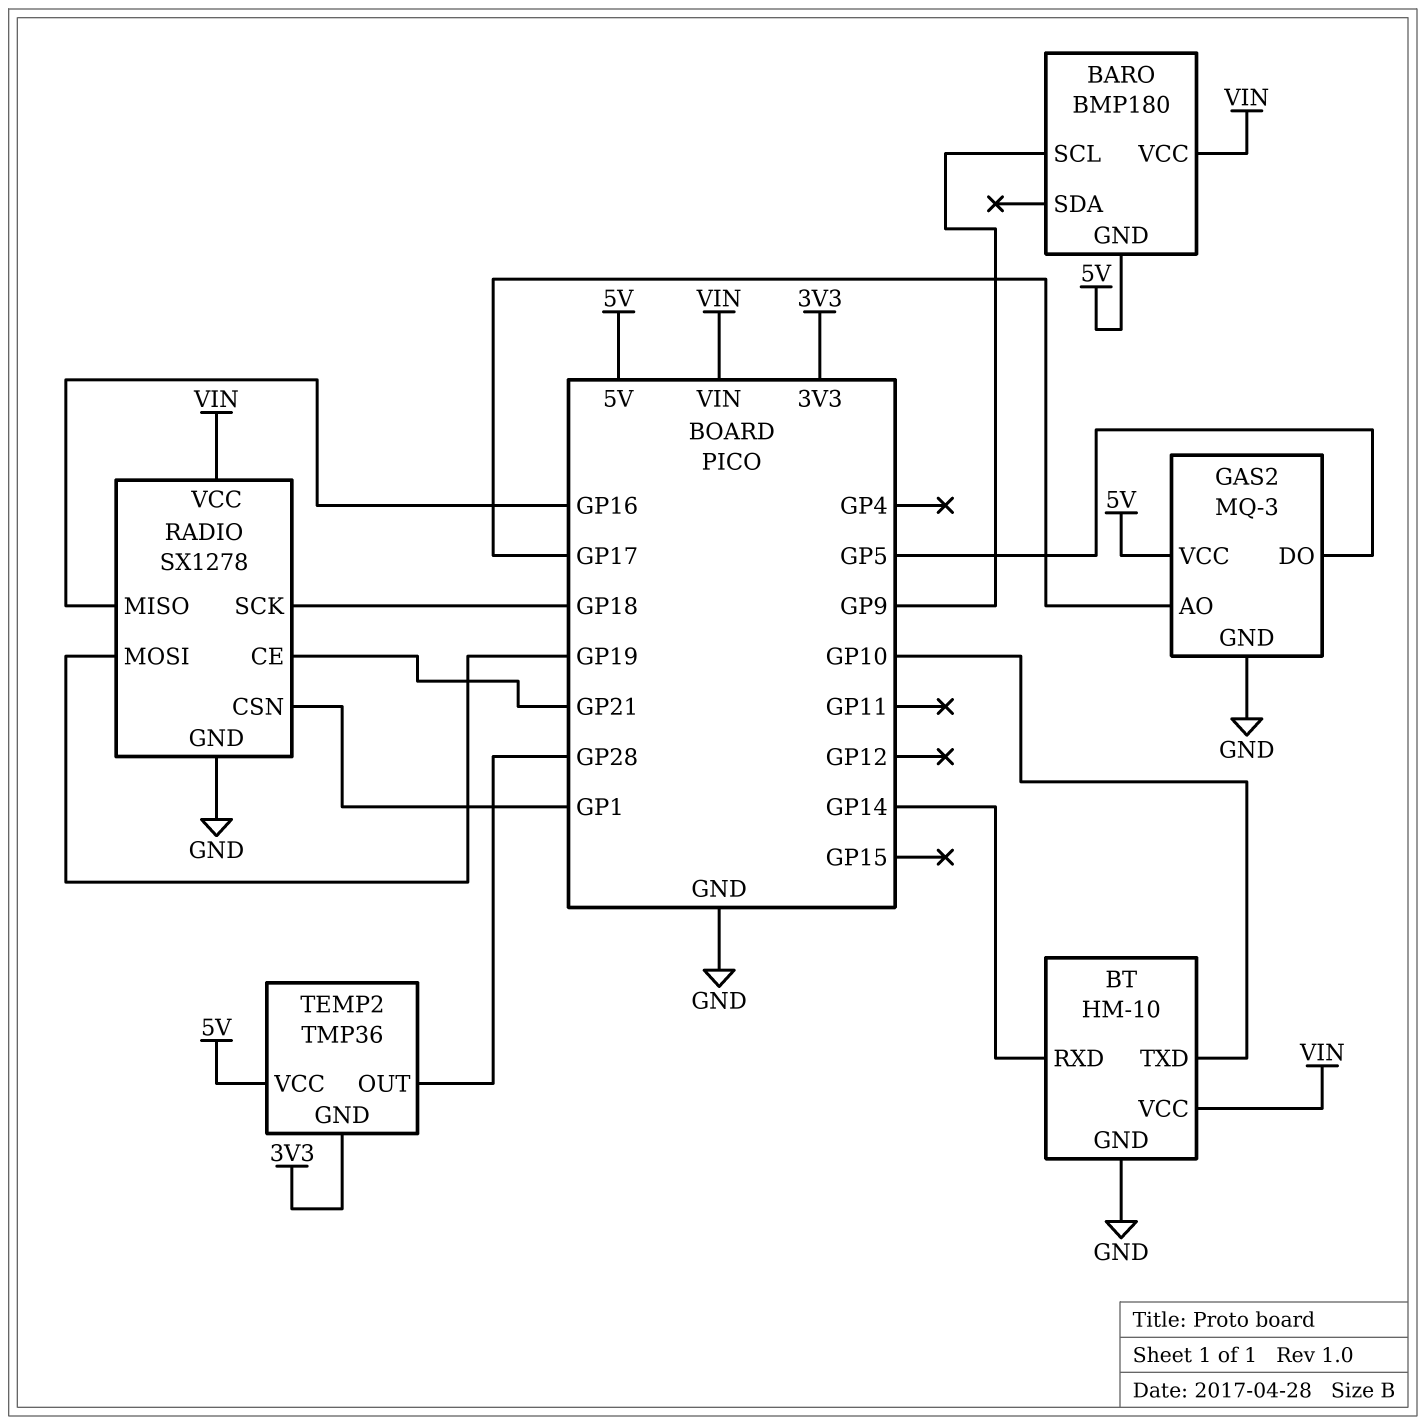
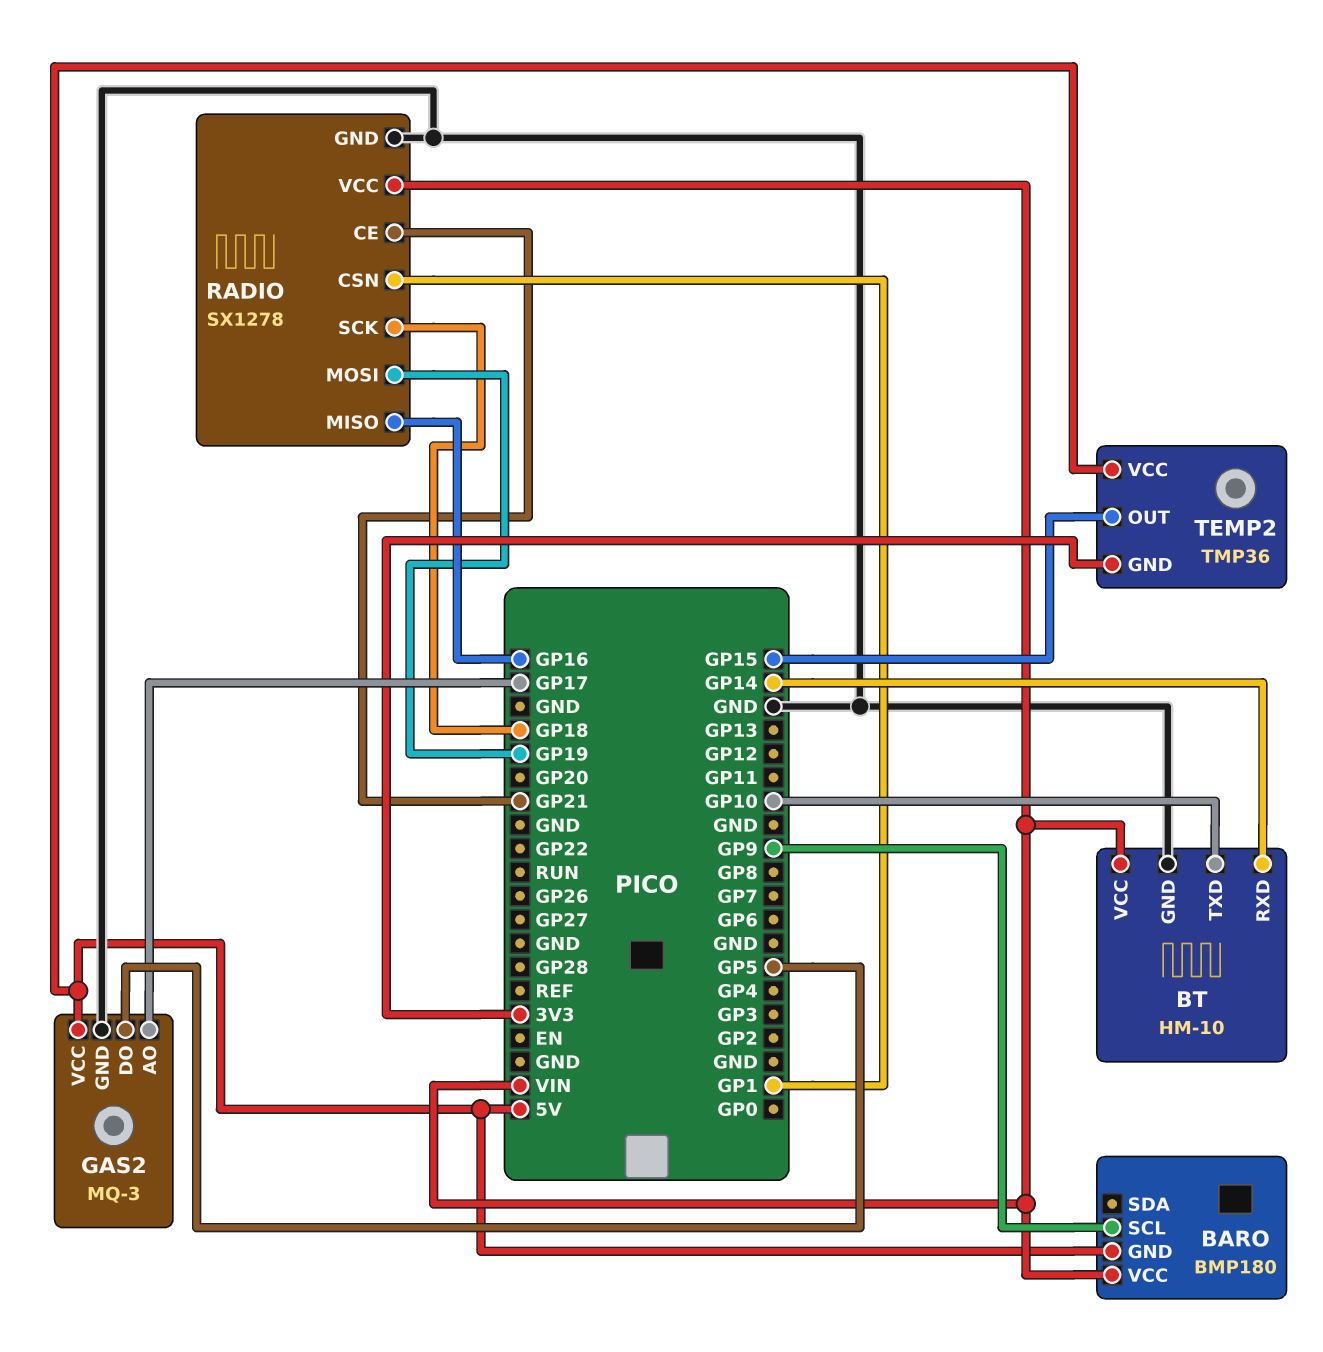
TEMP2 pin OUT: GP28 -> GP15

